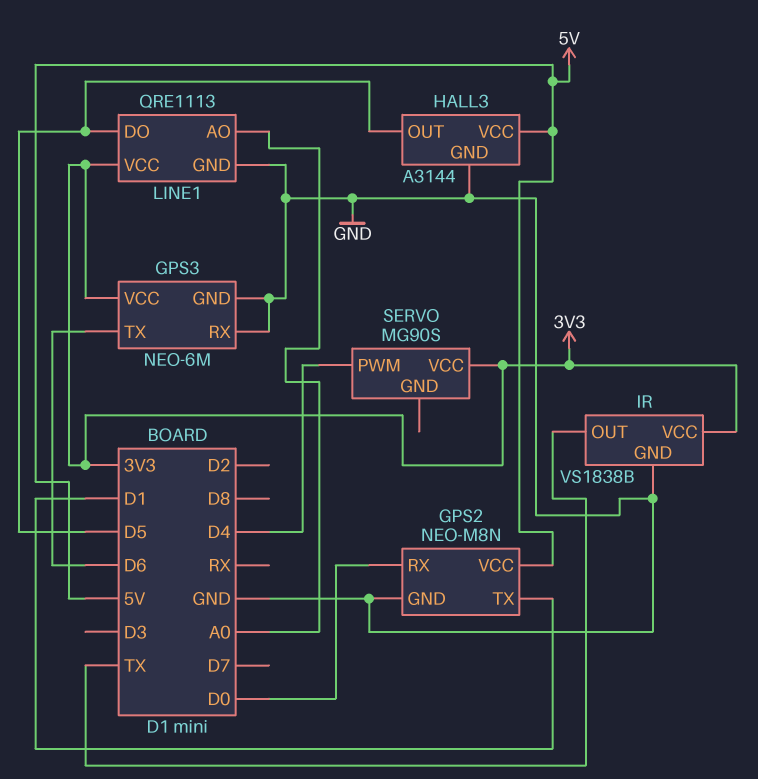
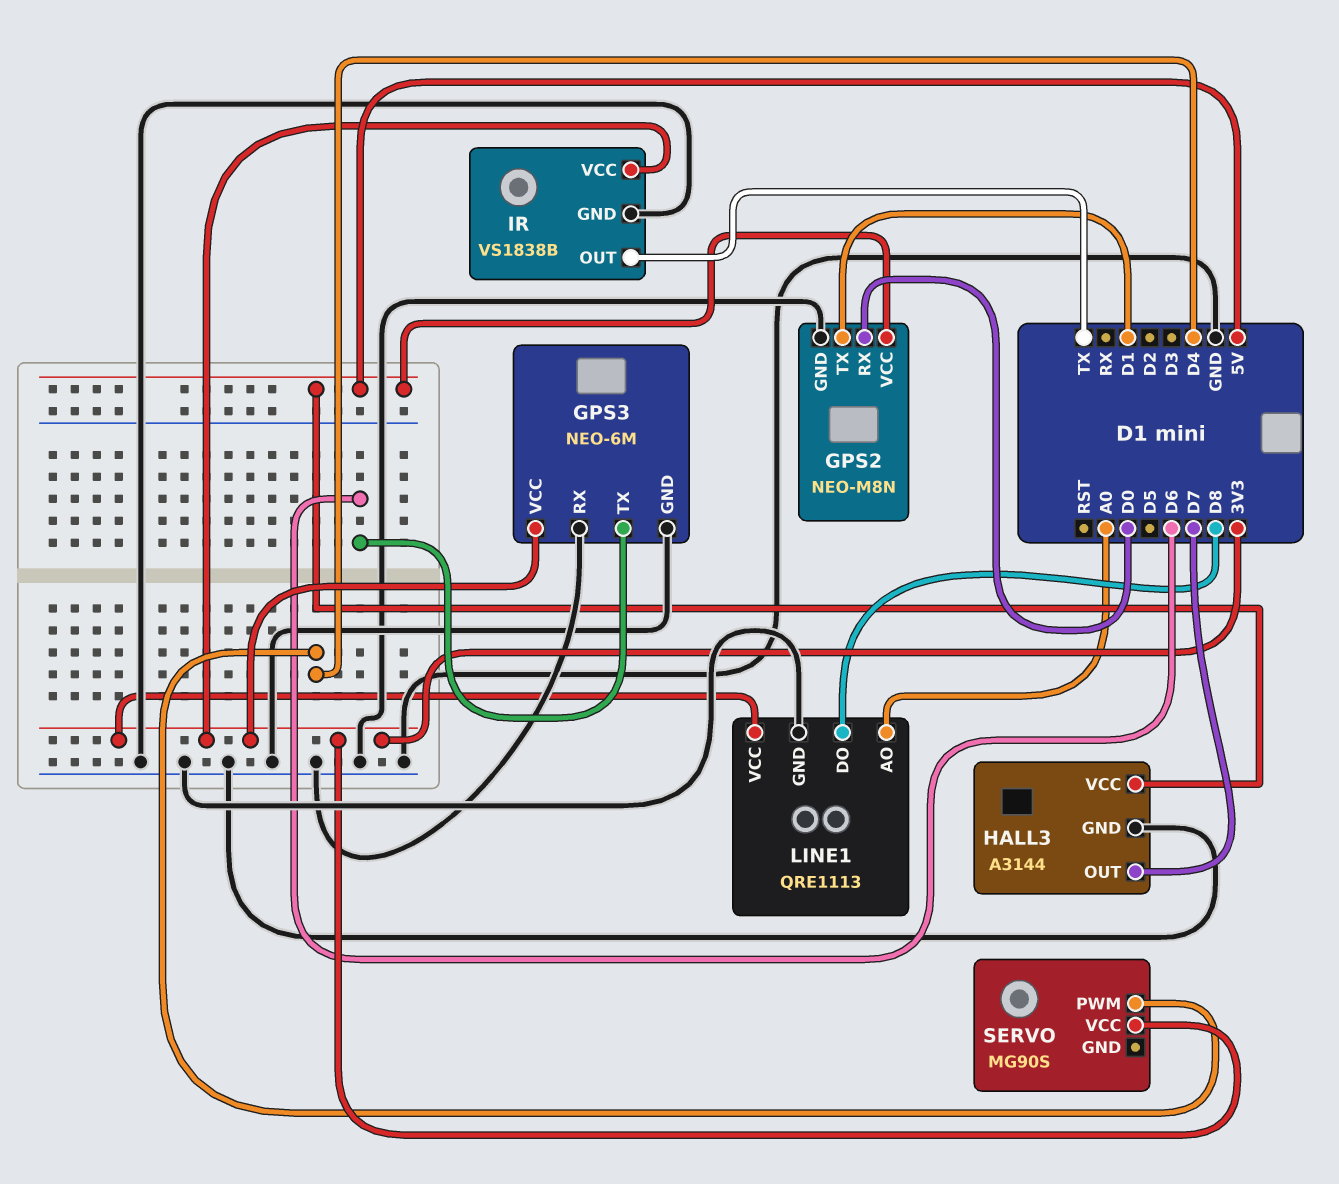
HALL3 pin OUT: D5 -> D7
LINE1 pin DO: D5 -> D8

